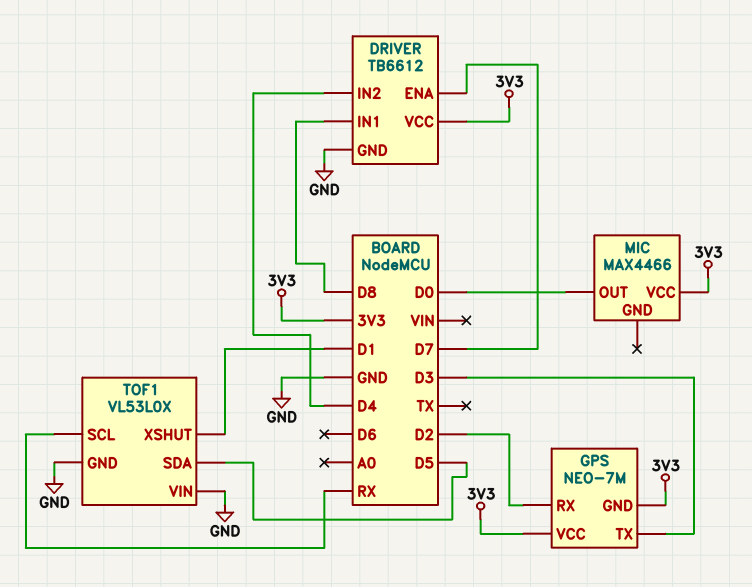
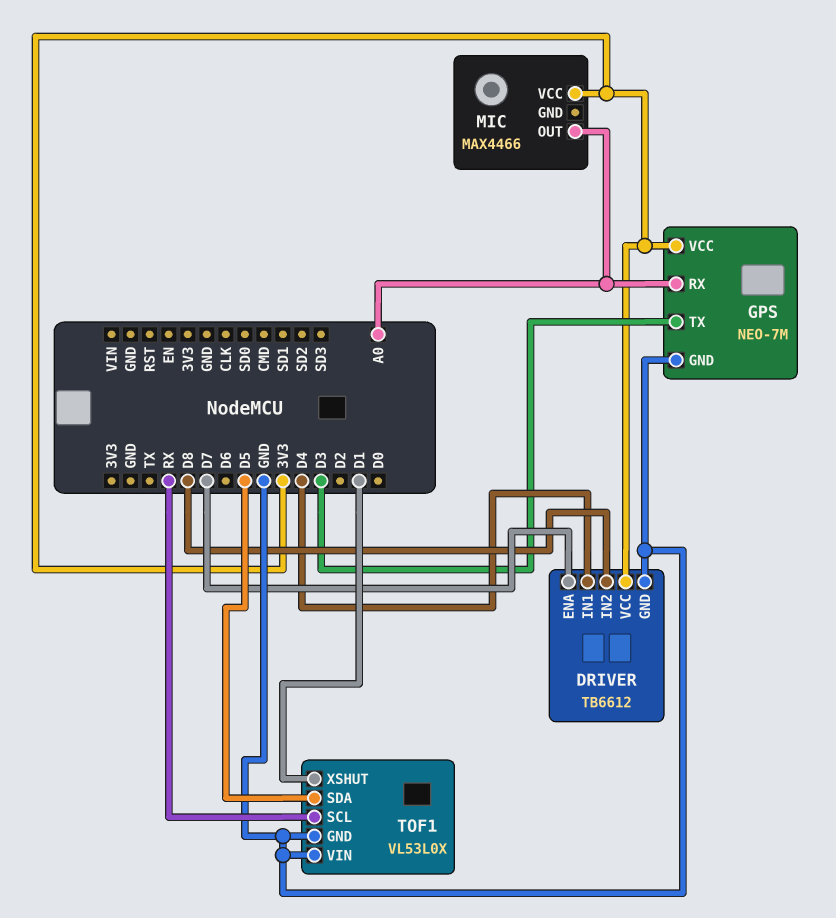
DRIVER pin IN1: D8 -> D4
DRIVER pin IN2: D4 -> D8
GPS pin GND: 3V3 -> GND
GPS pin RX: D2 -> A0
MIC pin OUT: D0 -> A0

